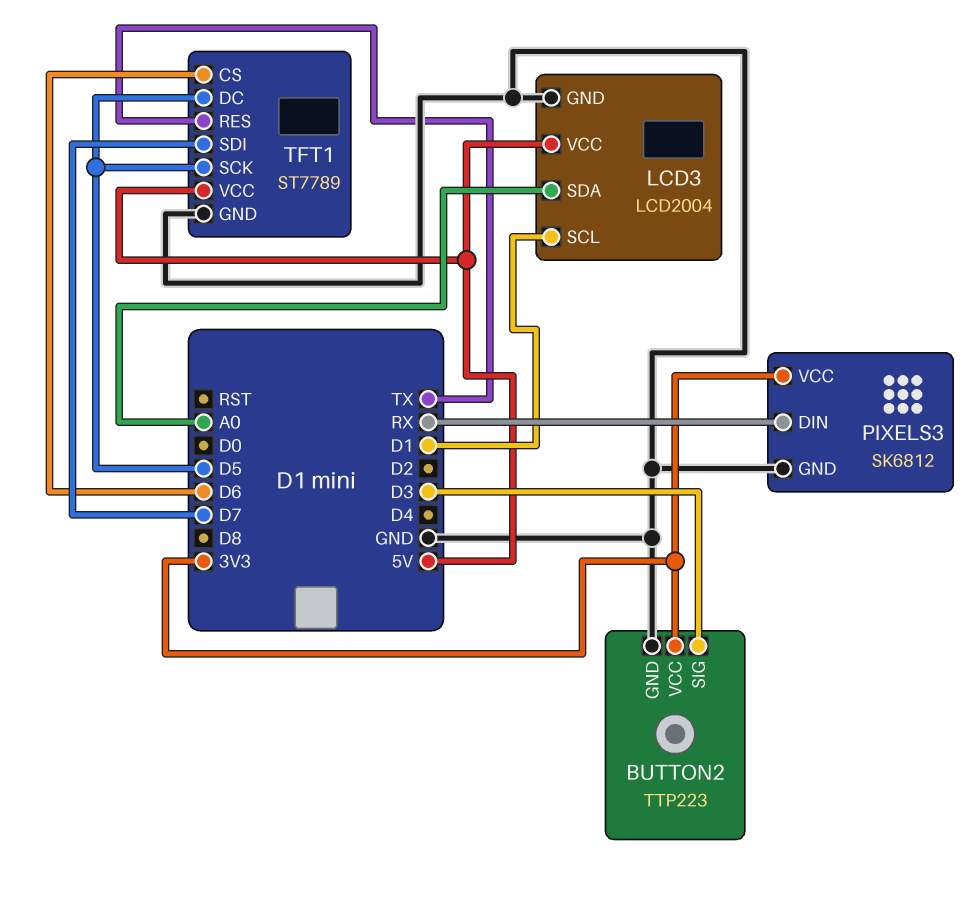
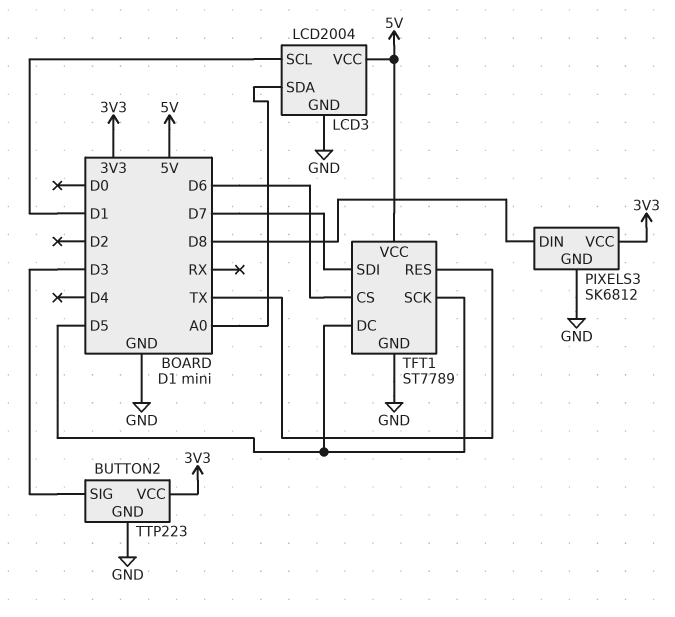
PIXELS3 pin DIN: RX -> D8

